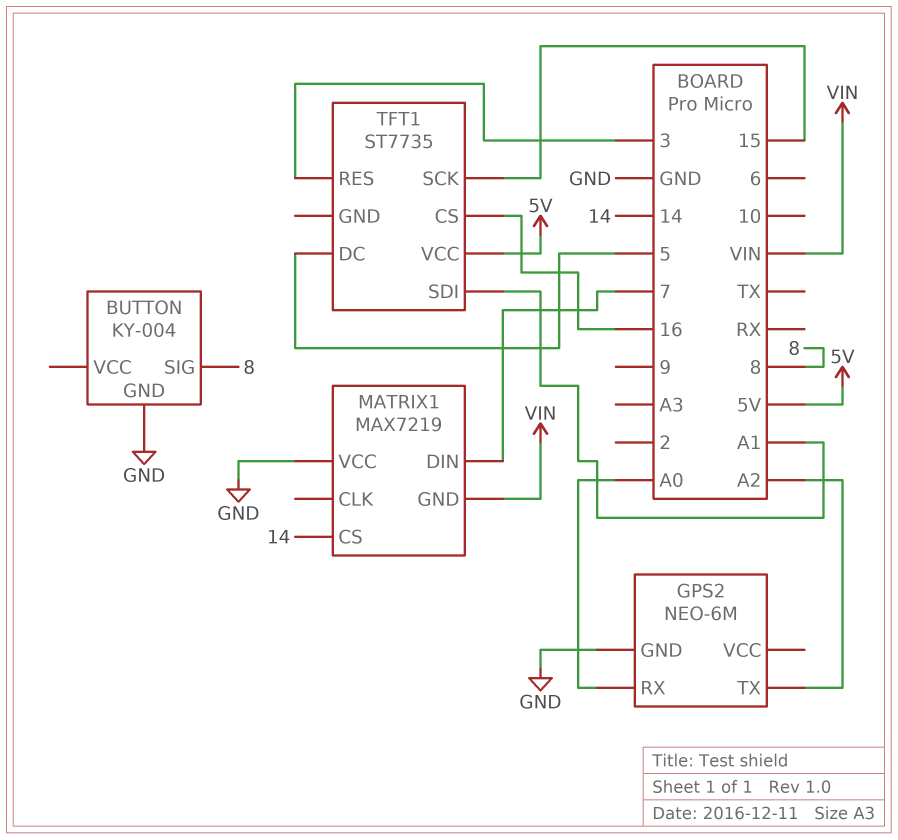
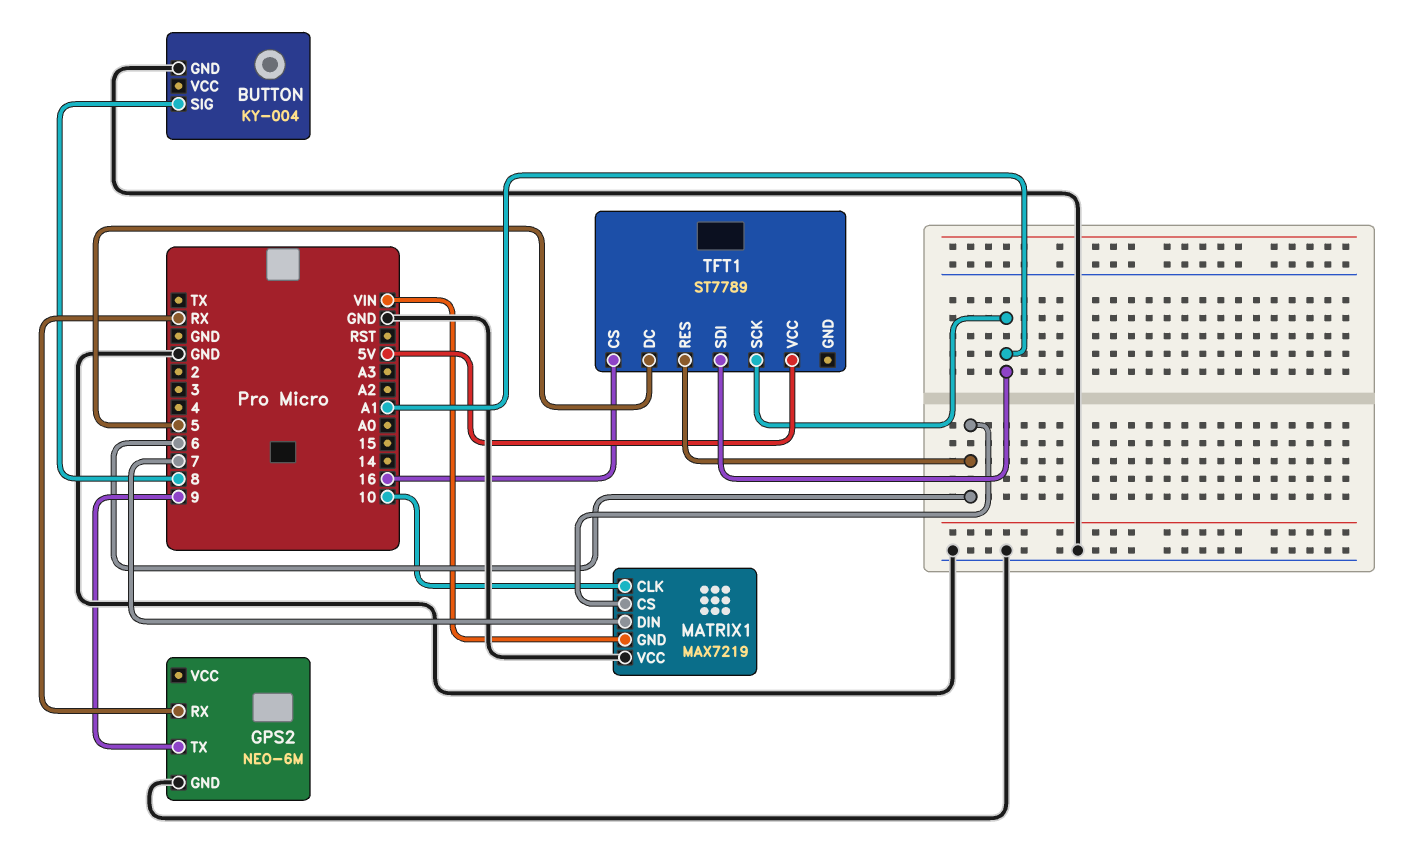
GPS2 pin RX: A0 -> RX
GPS2 pin TX: A2 -> 9
MATRIX1 pin CLK: none -> 10
MATRIX1 pin CS: 14 -> 6
TFT1: ST7735 -> ST7789
TFT1 pin RES: 3 -> 6
TFT1 pin SCK: 15 -> A1

